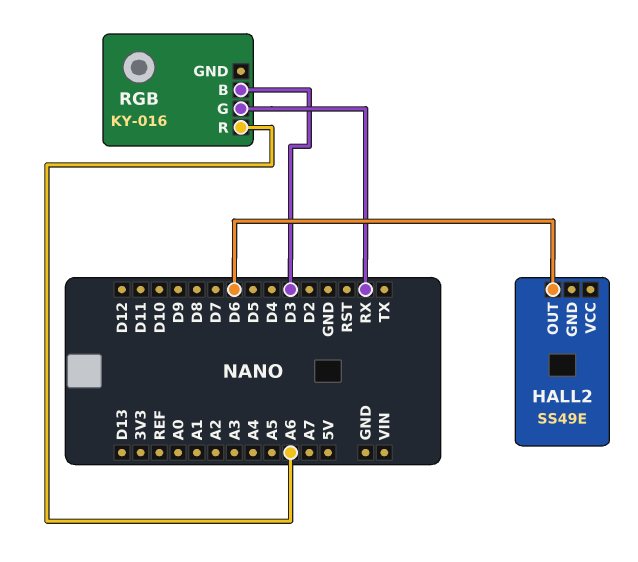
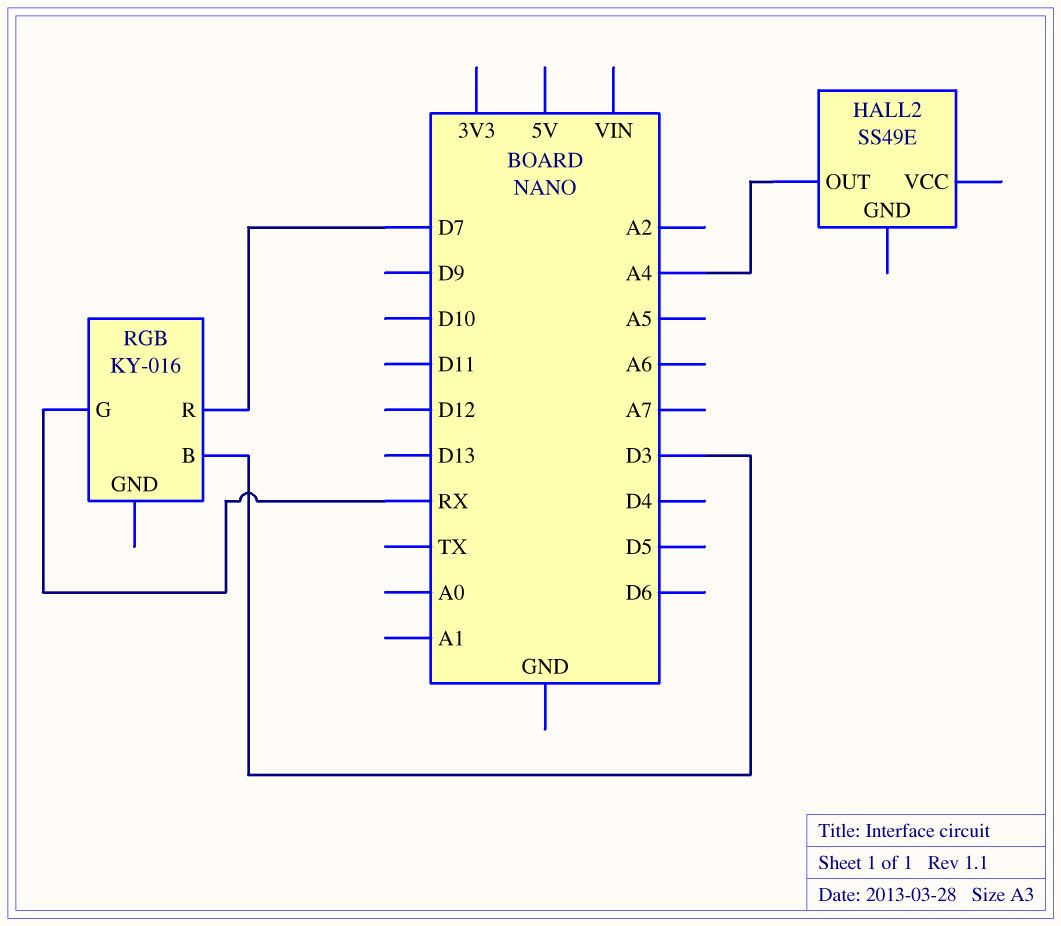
HALL2 pin OUT: D6 -> A4
RGB pin R: A6 -> D7

